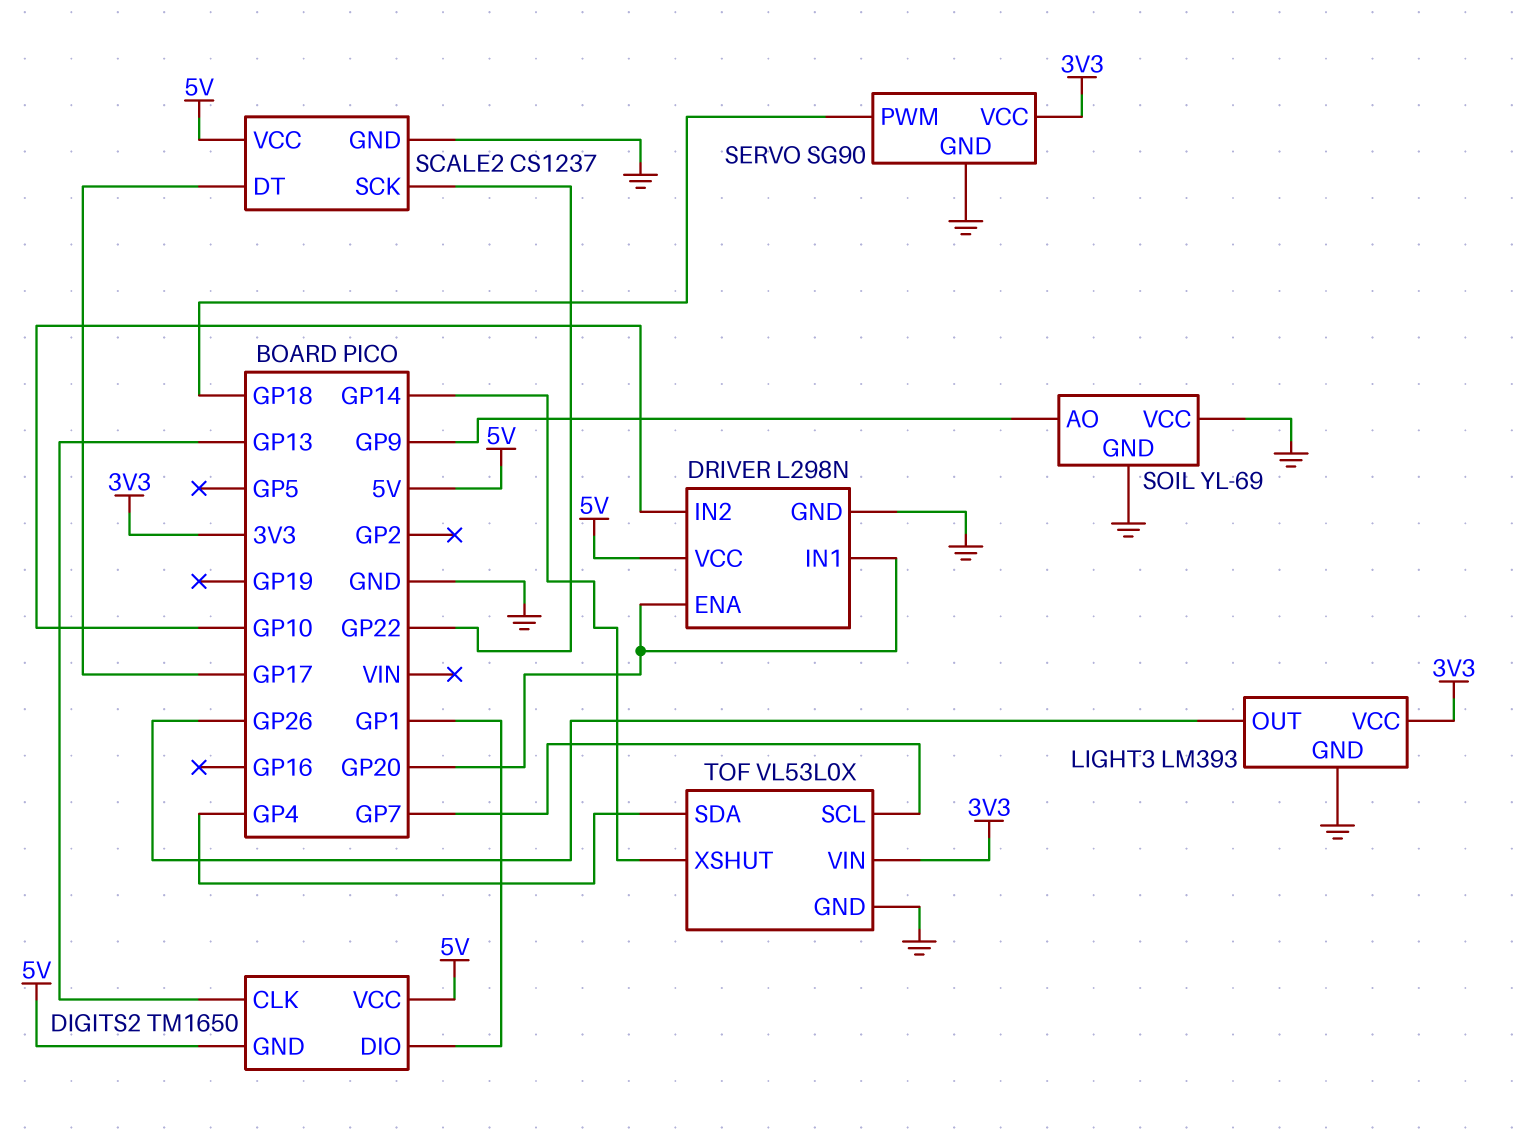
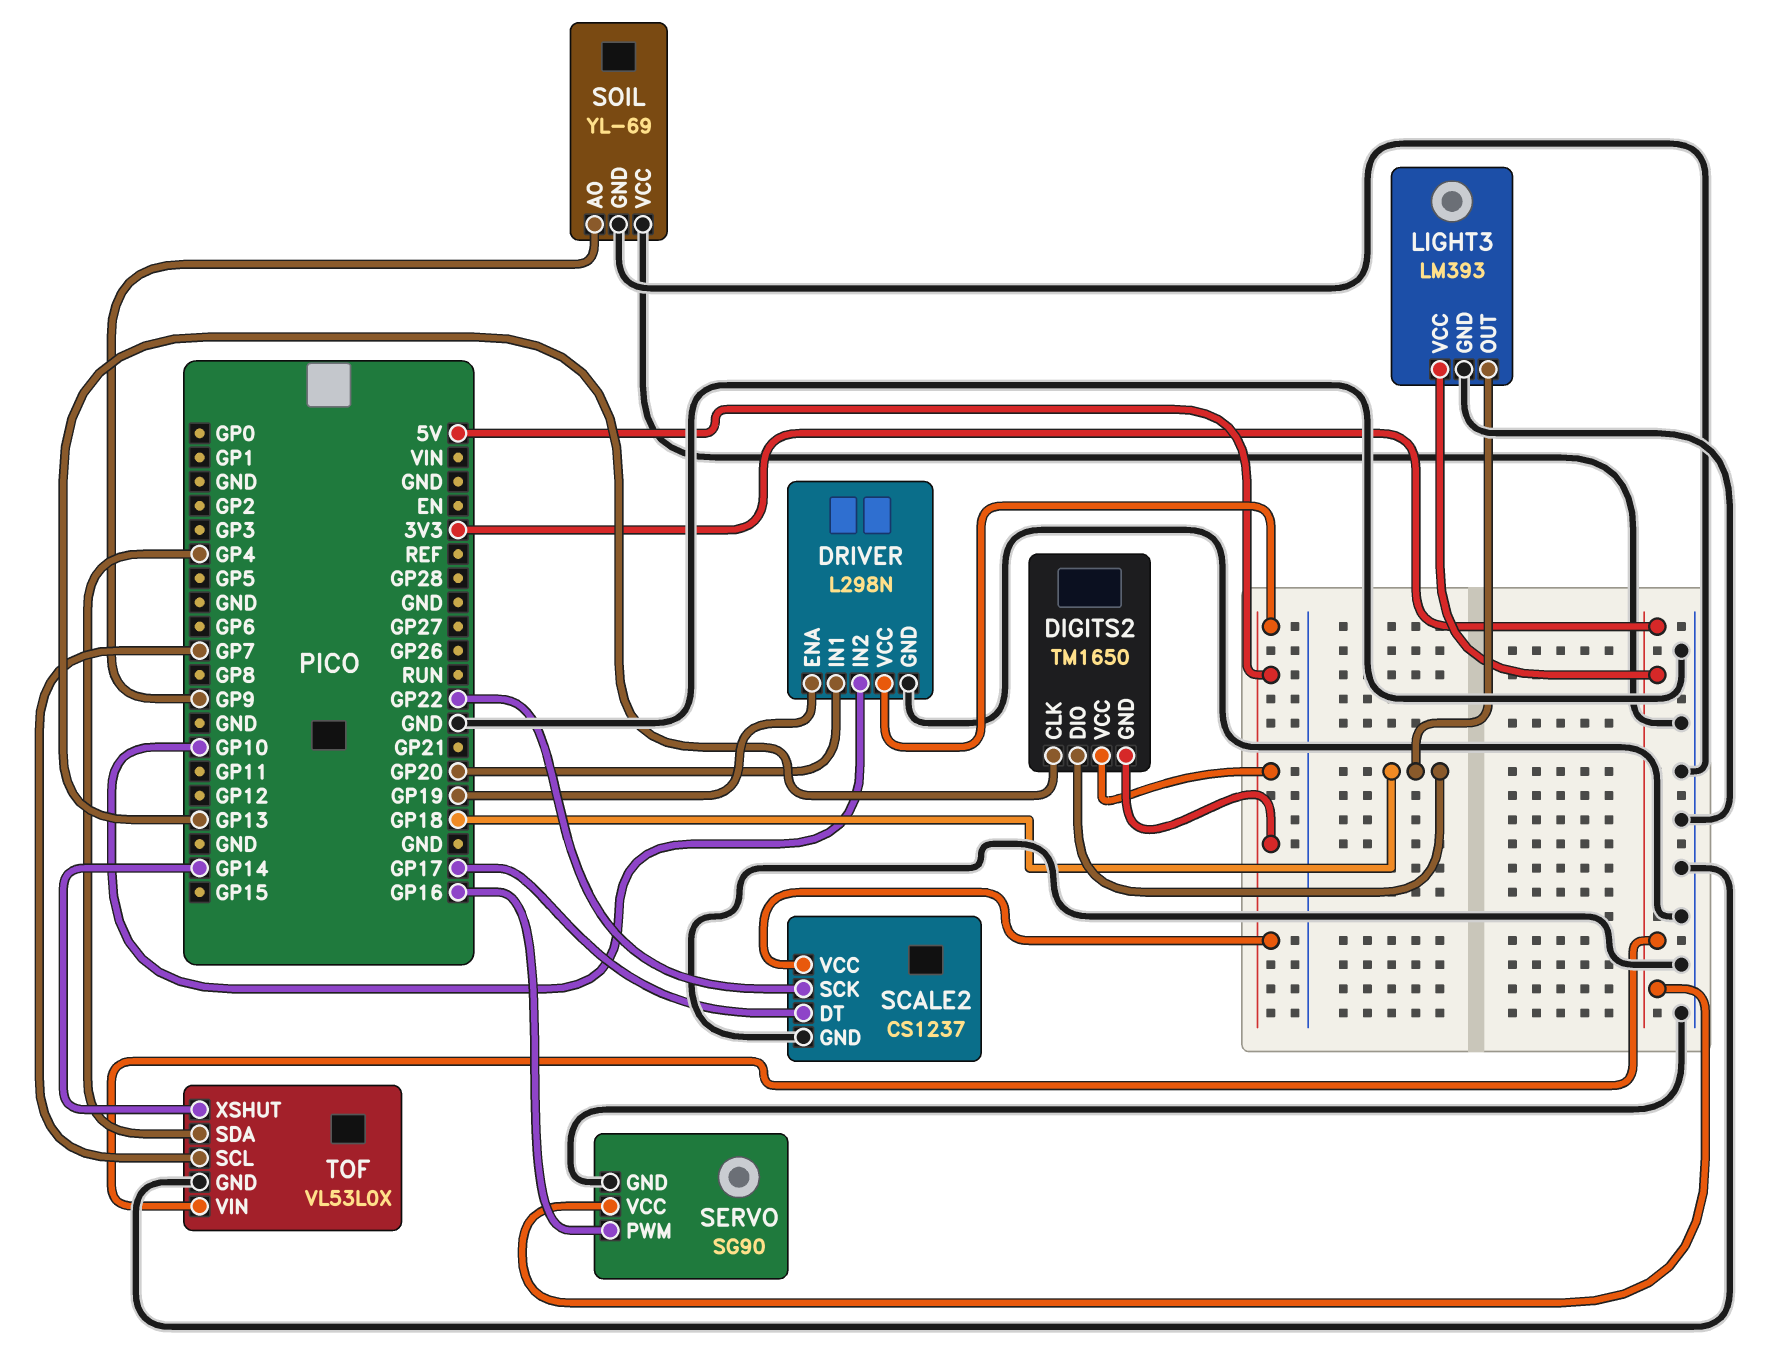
DIGITS2 pin DIO: GP1 -> GP18
DRIVER pin ENA: GP20 -> GP19
LIGHT3 pin OUT: GP26 -> GP18
SERVO pin PWM: GP18 -> GP16

